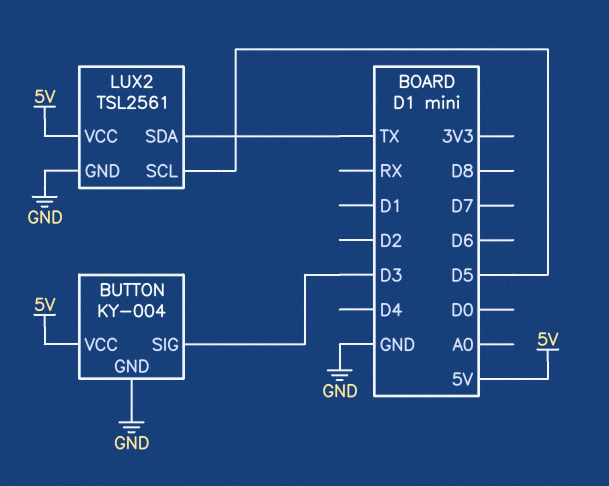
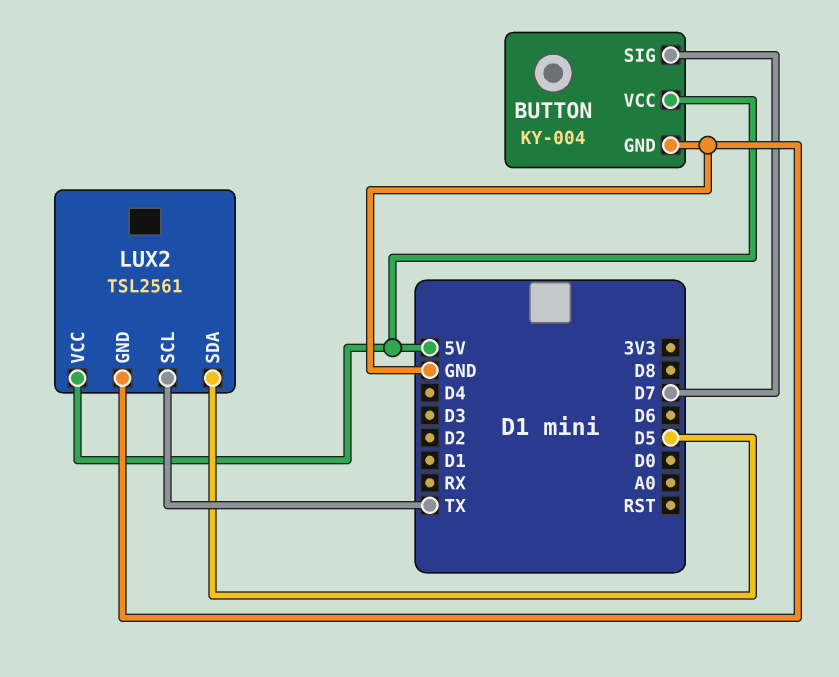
BUTTON pin SIG: D3 -> D7
LUX2 pin SCL: D5 -> TX
LUX2 pin SDA: TX -> D5

